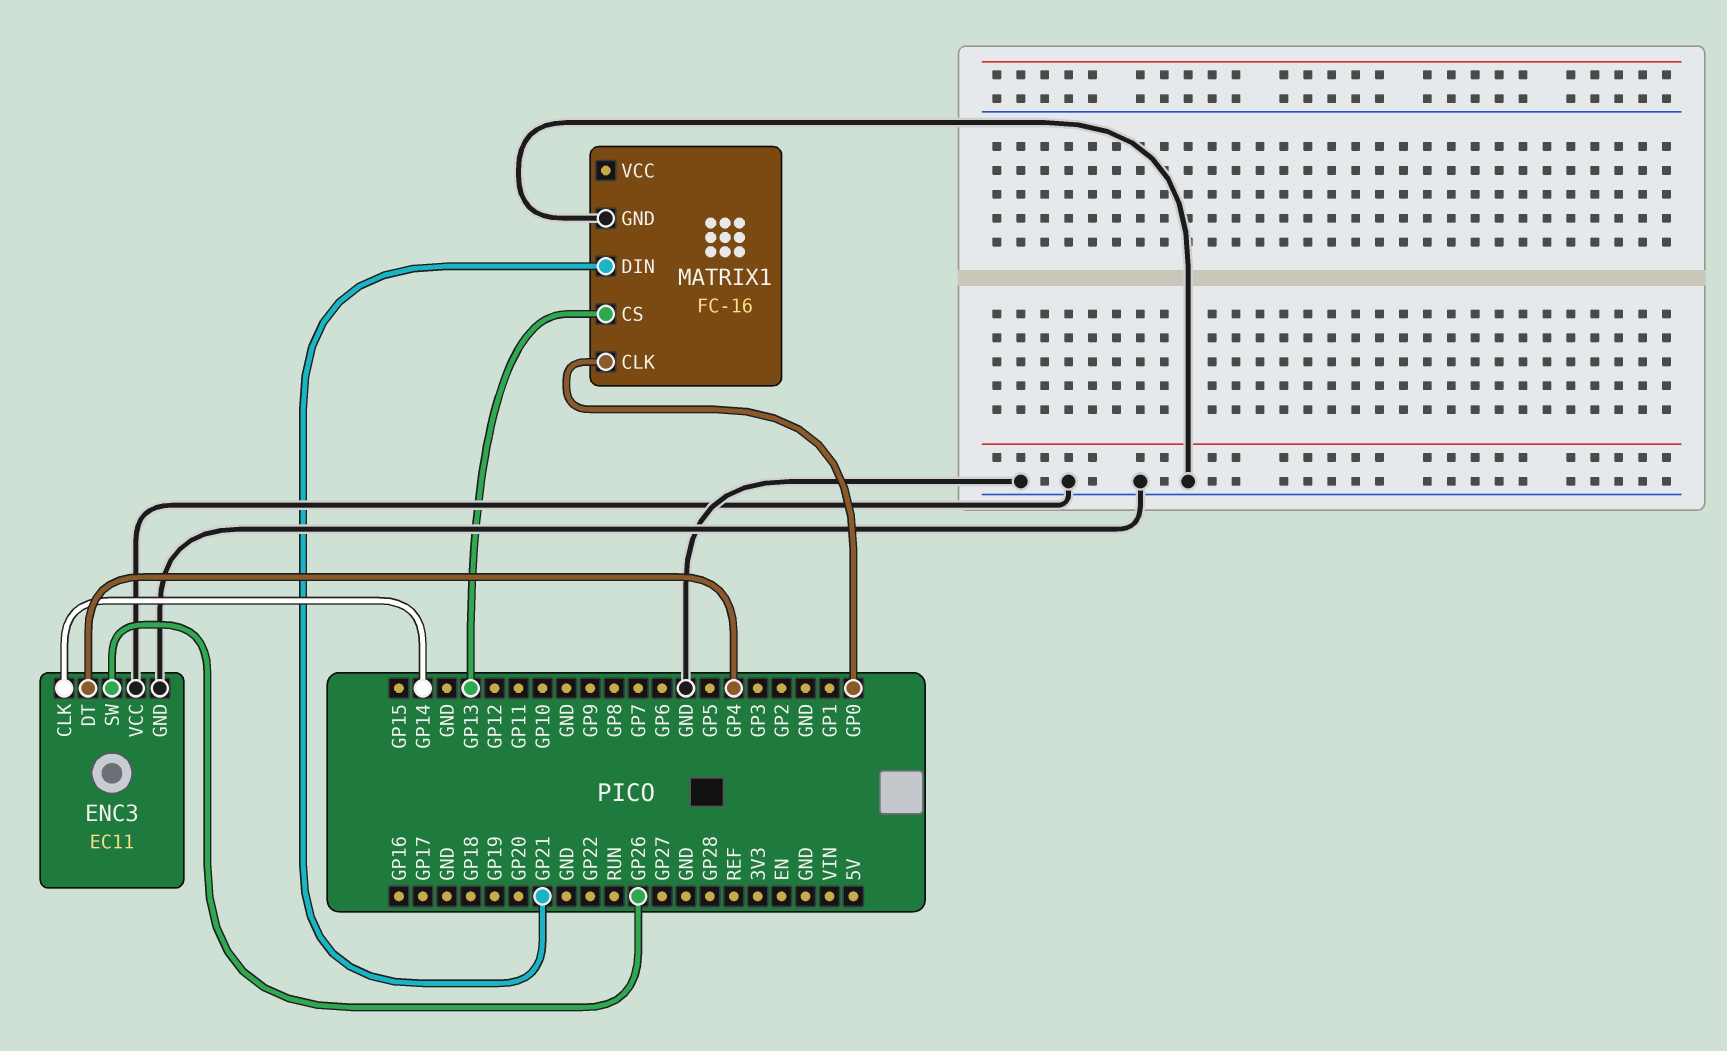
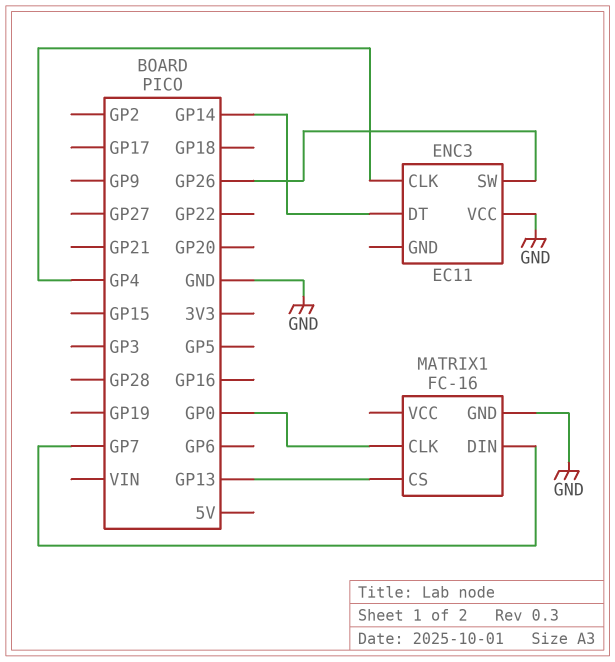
ENC3 pin CLK: GP14 -> GP4
ENC3 pin DT: GP4 -> GP14
ENC3 pin GND: GND -> none
MATRIX1 pin DIN: GP21 -> GP7

